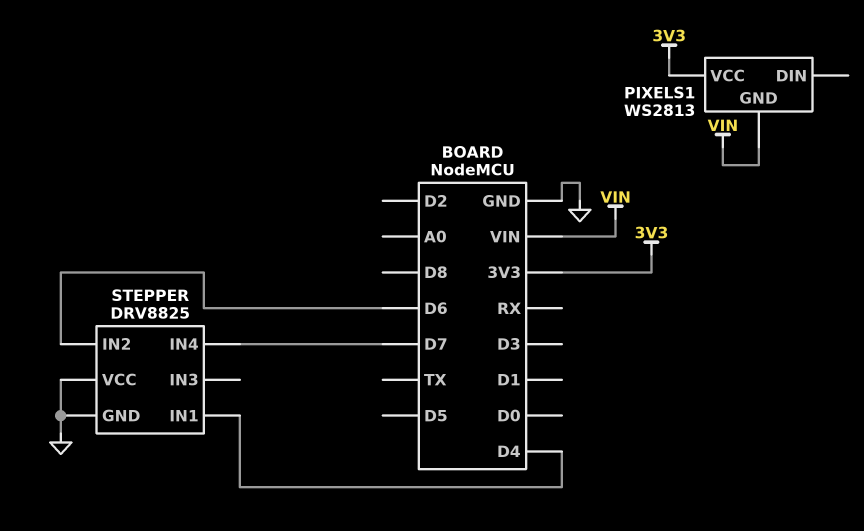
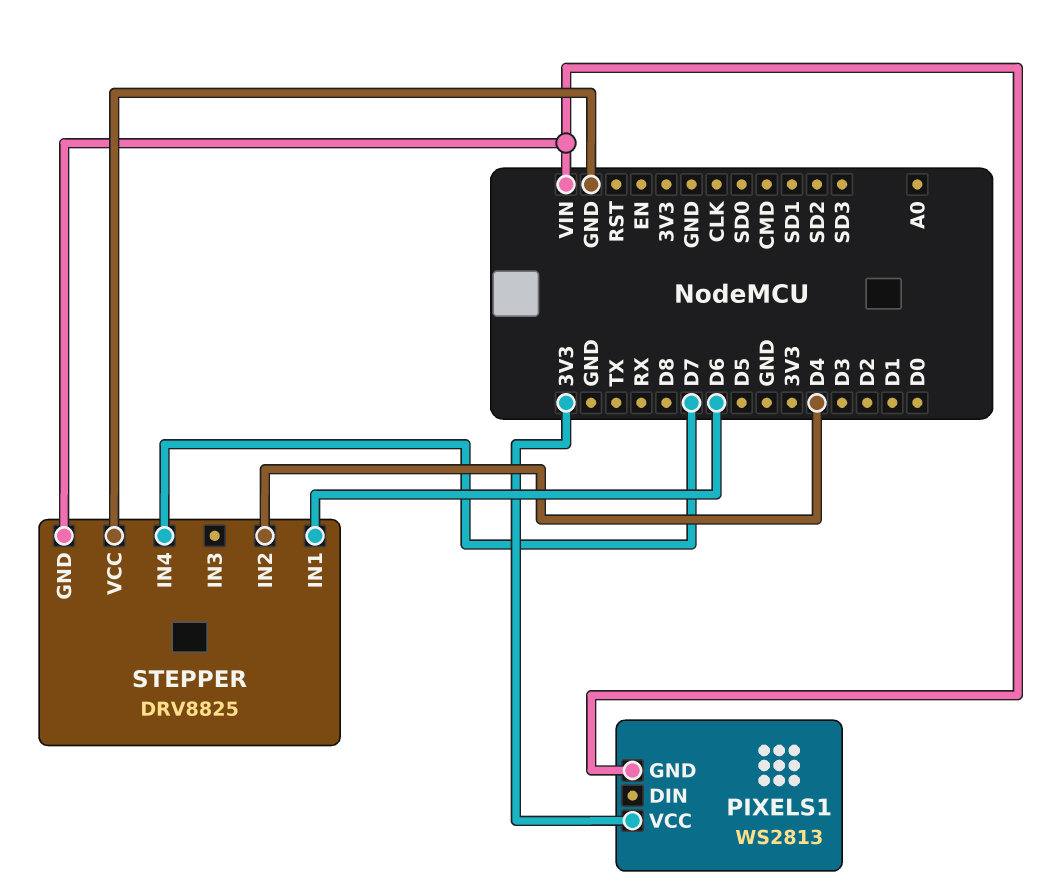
STEPPER pin GND: GND -> VIN
STEPPER pin IN1: D4 -> D6
STEPPER pin IN2: D6 -> D4

